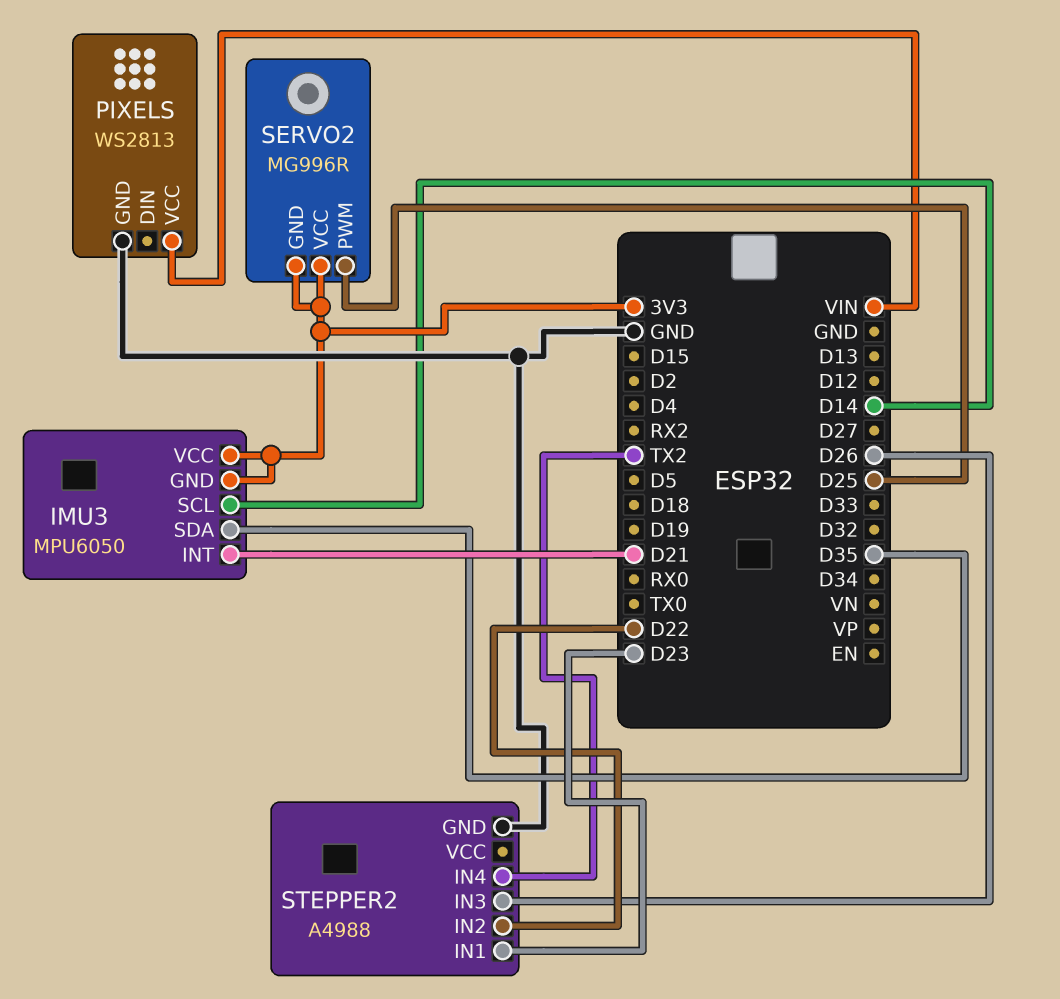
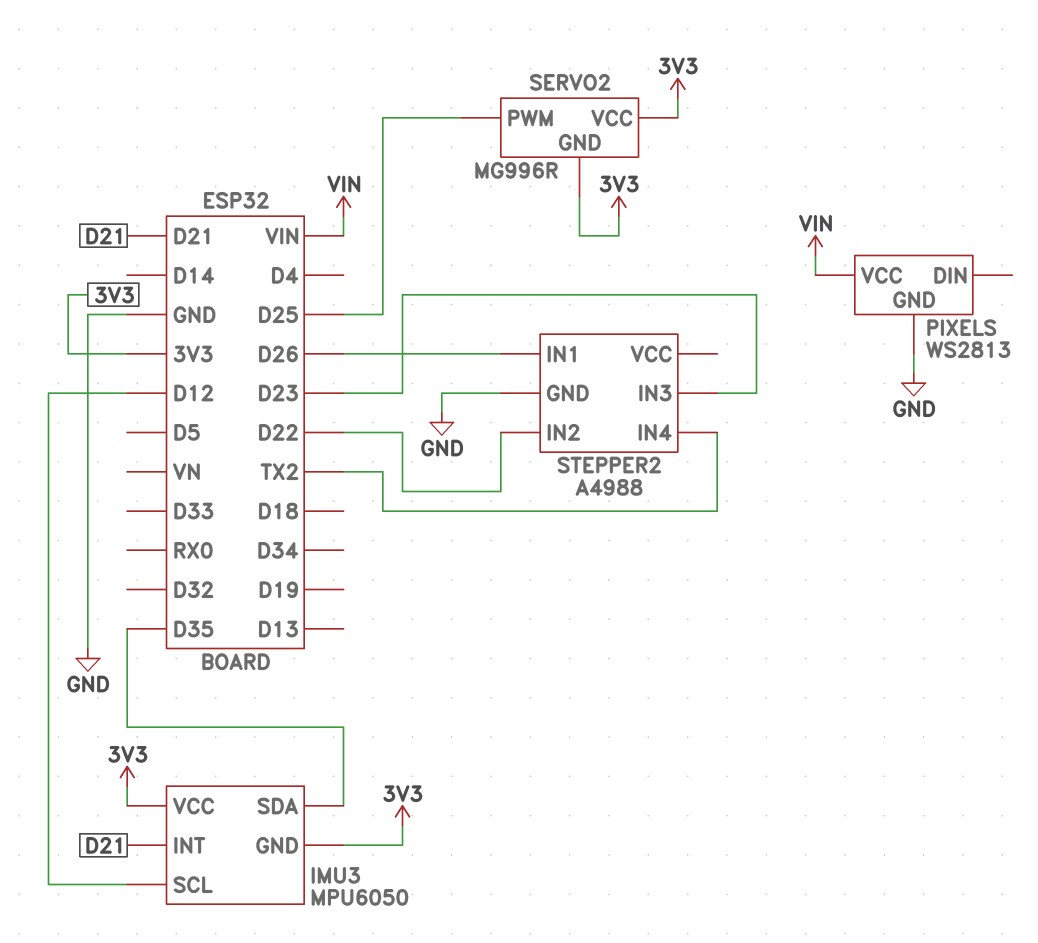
IMU3 pin SCL: D14 -> D12
STEPPER2 pin IN1: D23 -> D26
STEPPER2 pin IN3: D26 -> D23

